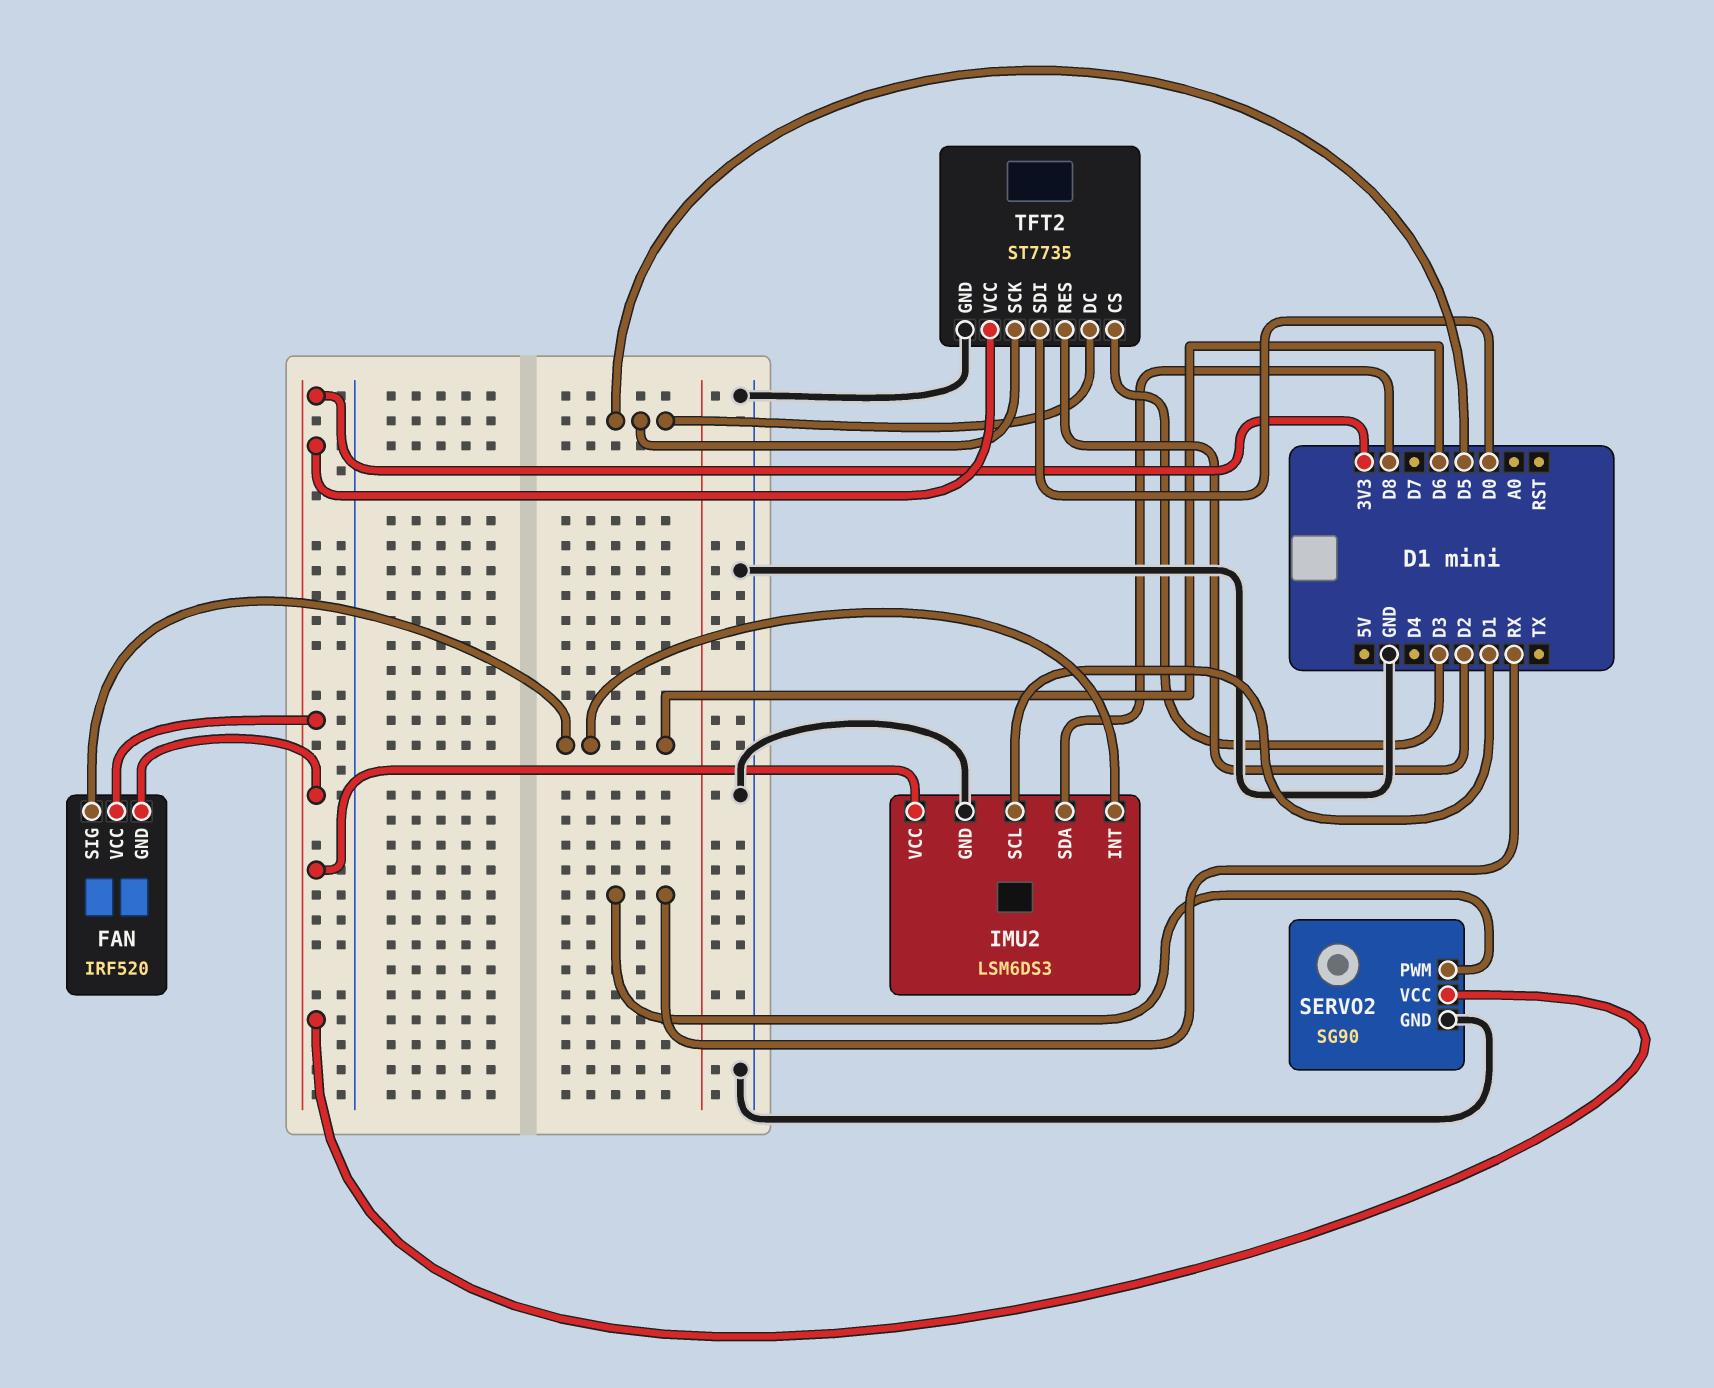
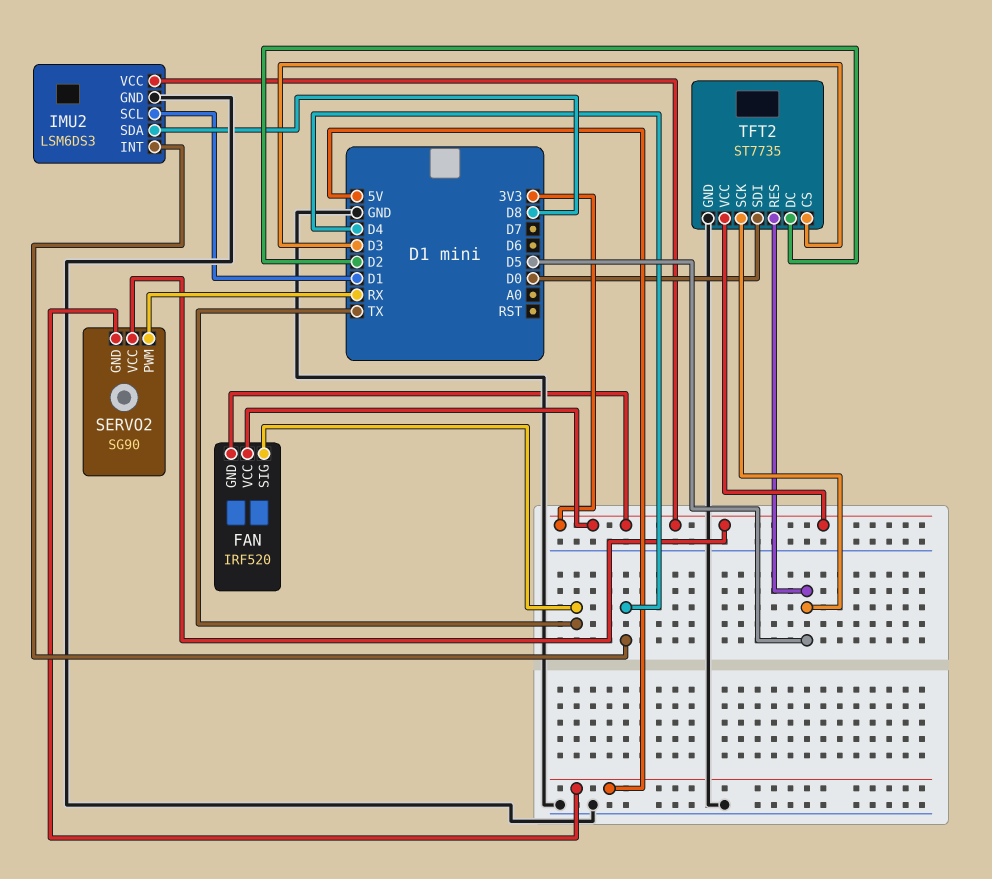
FAN pin SIG: D6 -> TX
IMU2 pin INT: D6 -> D4
SERVO2 pin GND: GND -> 5V
TFT2 pin DC: D5 -> D2
TFT2 pin RES: D2 -> D5

